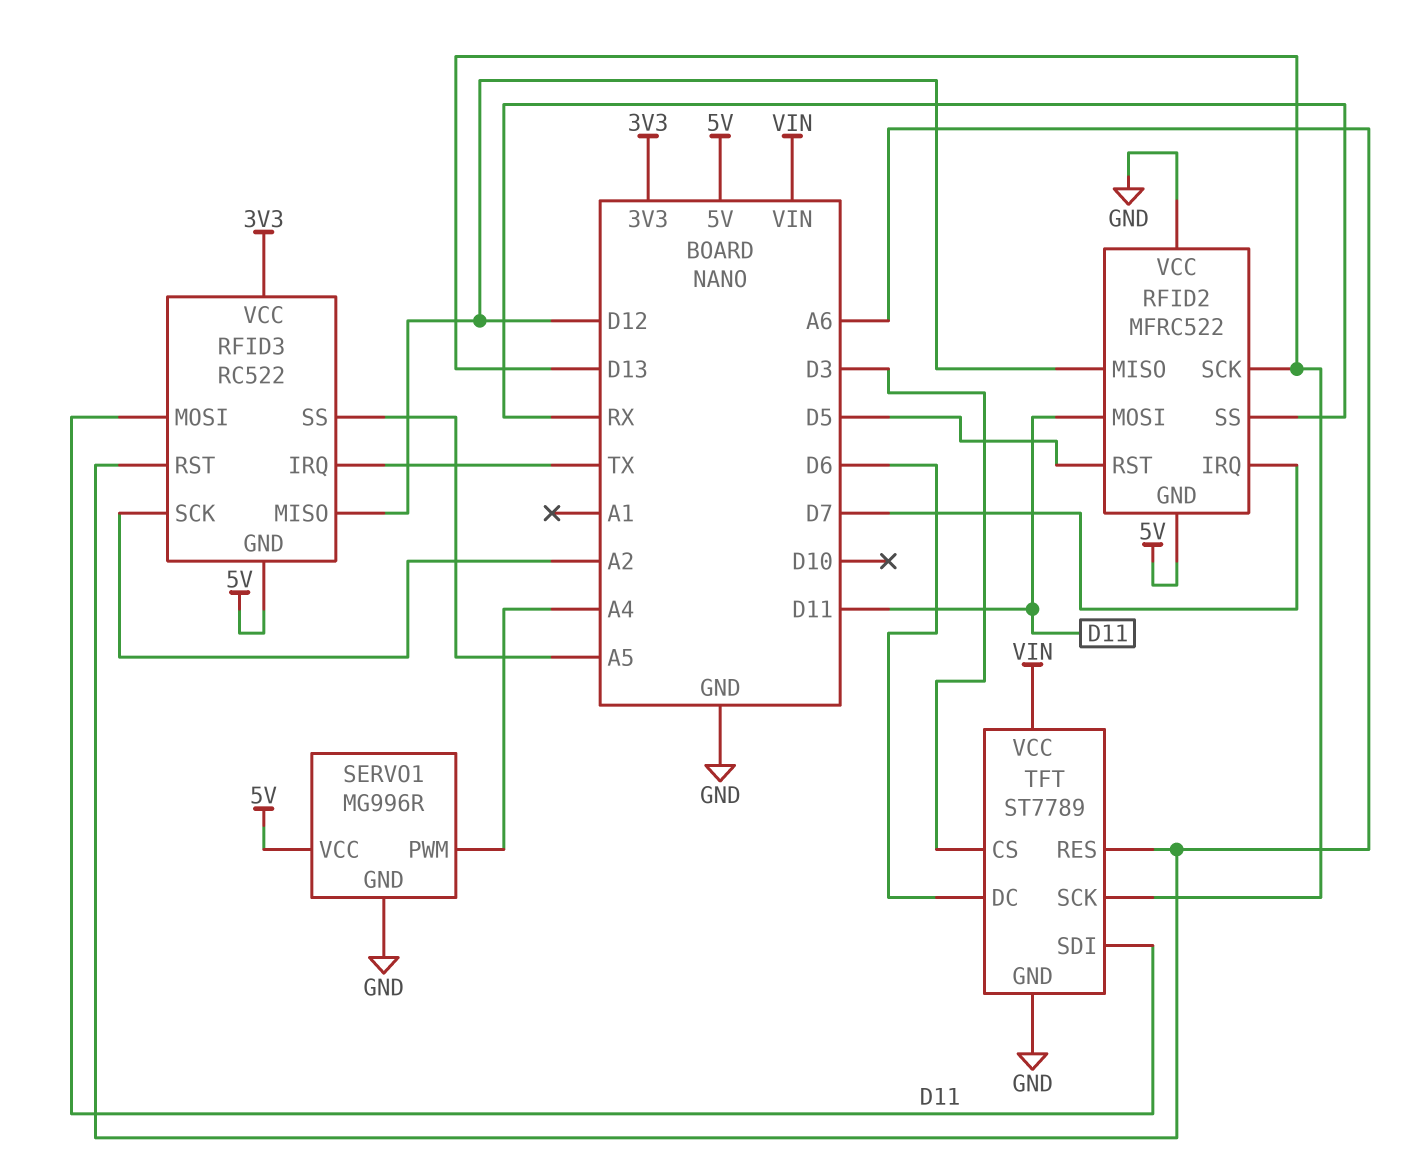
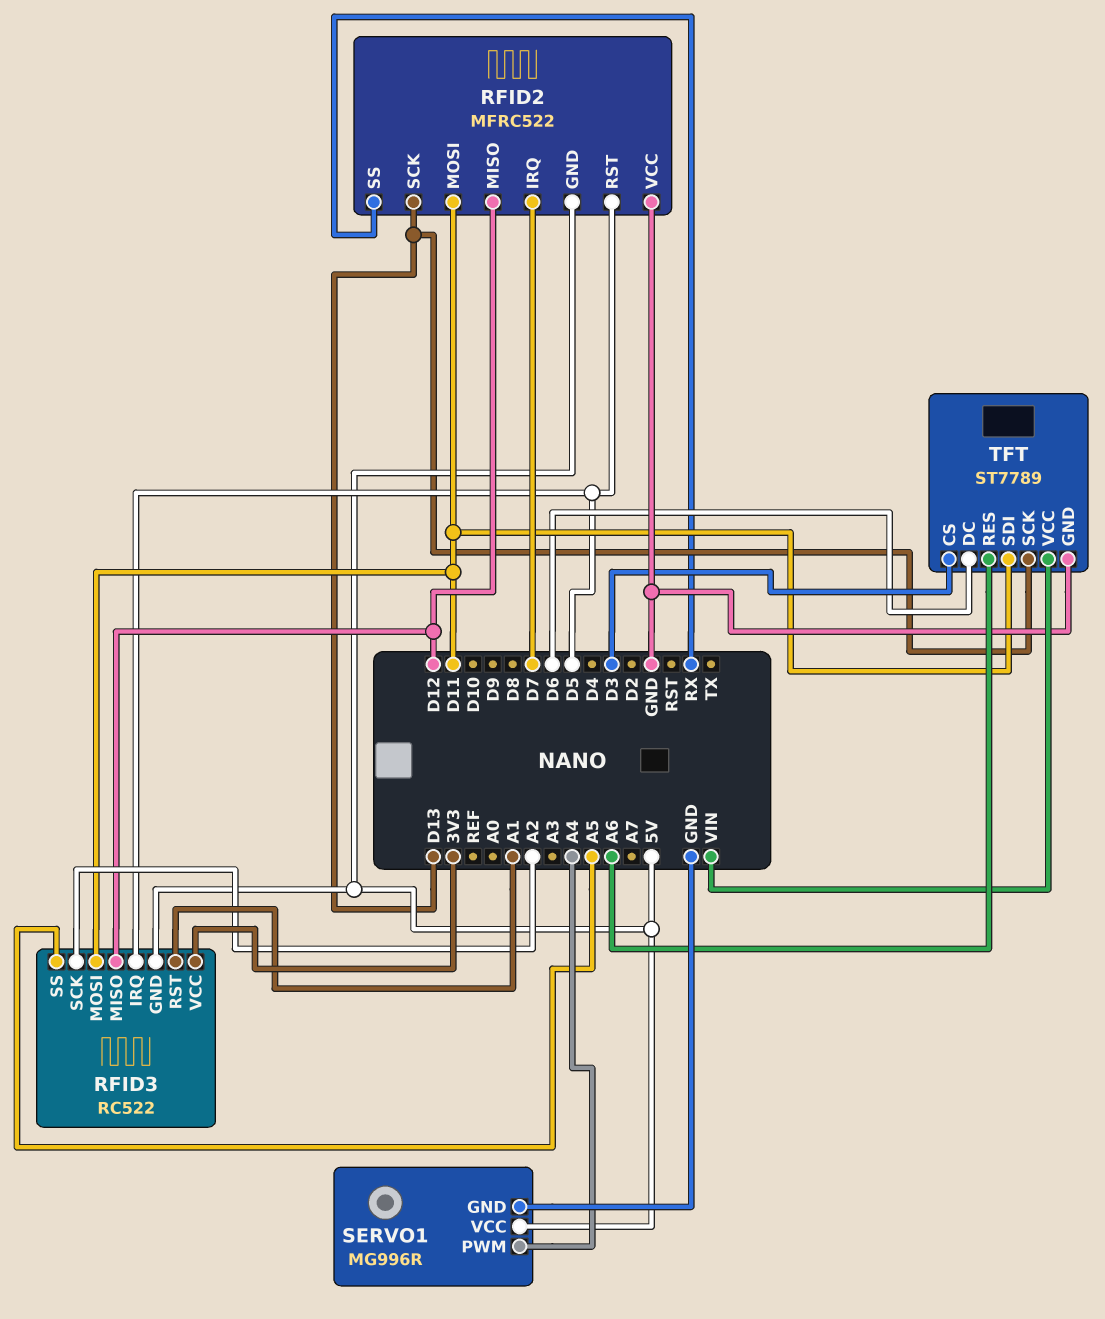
RFID3 pin IRQ: TX -> D5
RFID3 pin RST: A6 -> A1

